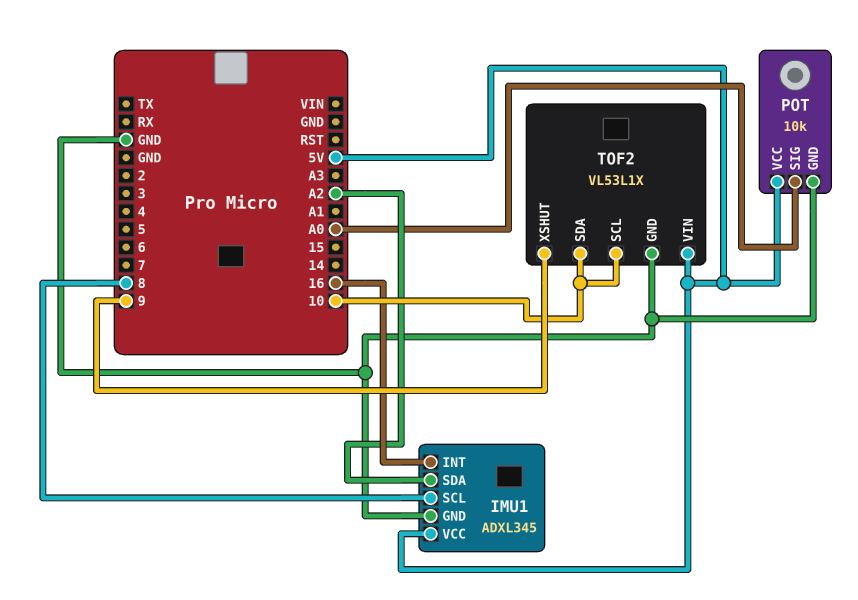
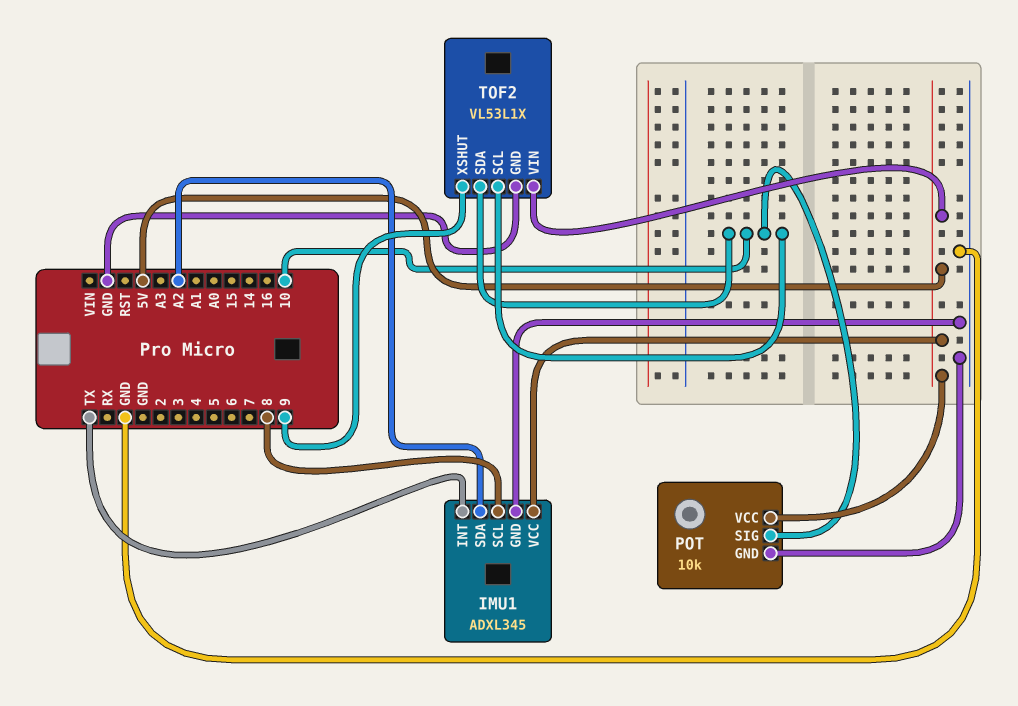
IMU1 pin INT: 16 -> TX
POT pin SIG: A0 -> 10

